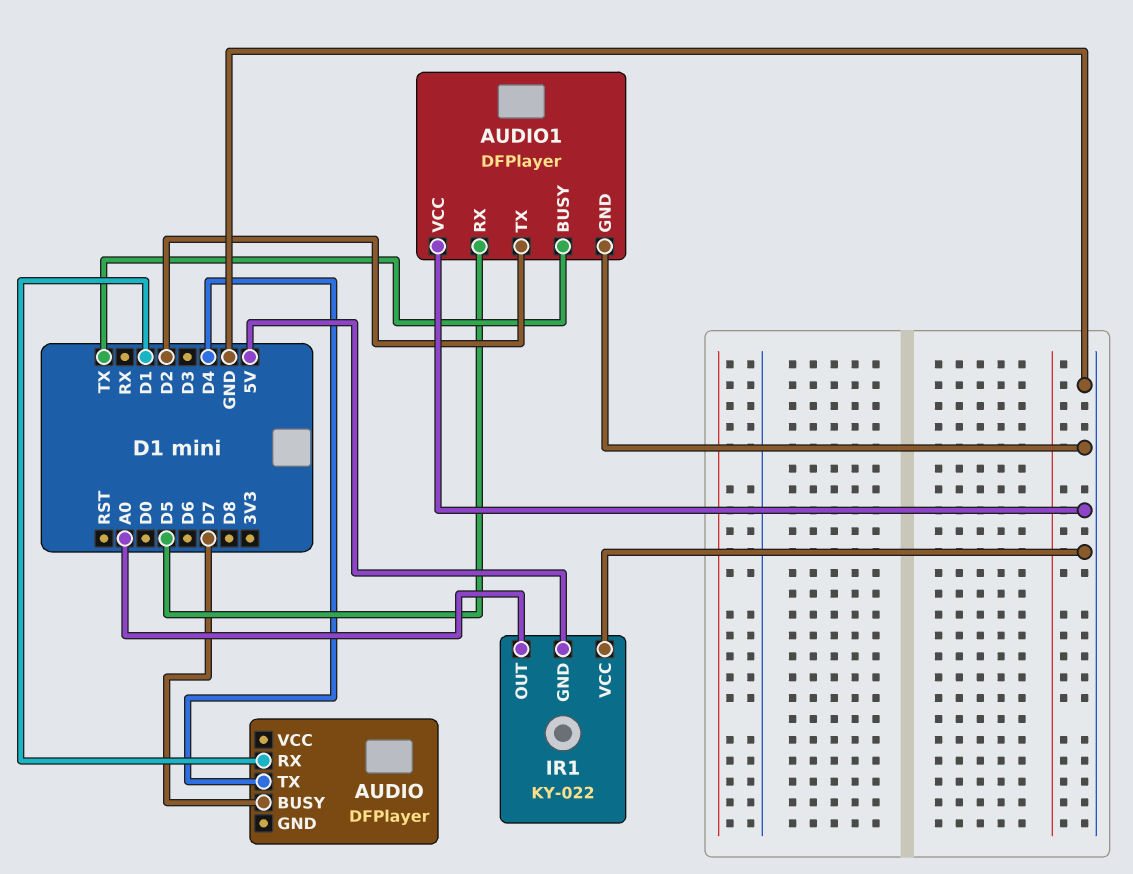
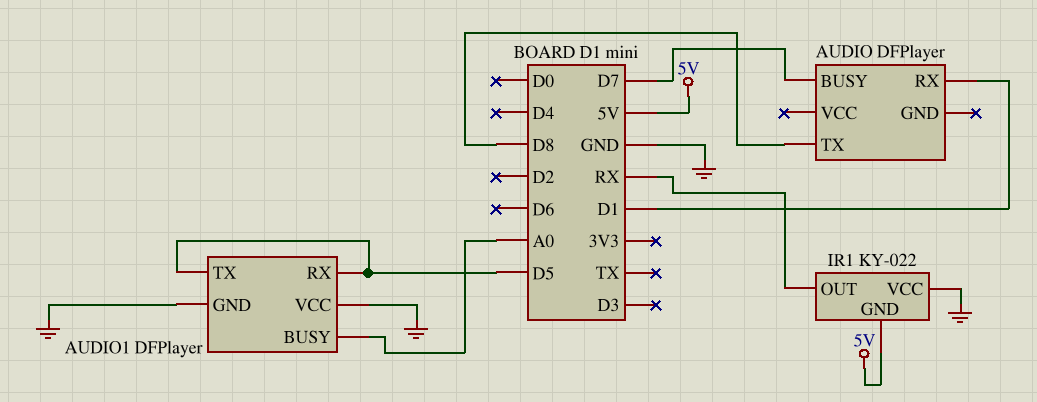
AUDIO pin TX: D4 -> D8
AUDIO1 pin BUSY: TX -> A0
AUDIO1 pin TX: D2 -> D5
IR1 pin OUT: A0 -> RX

